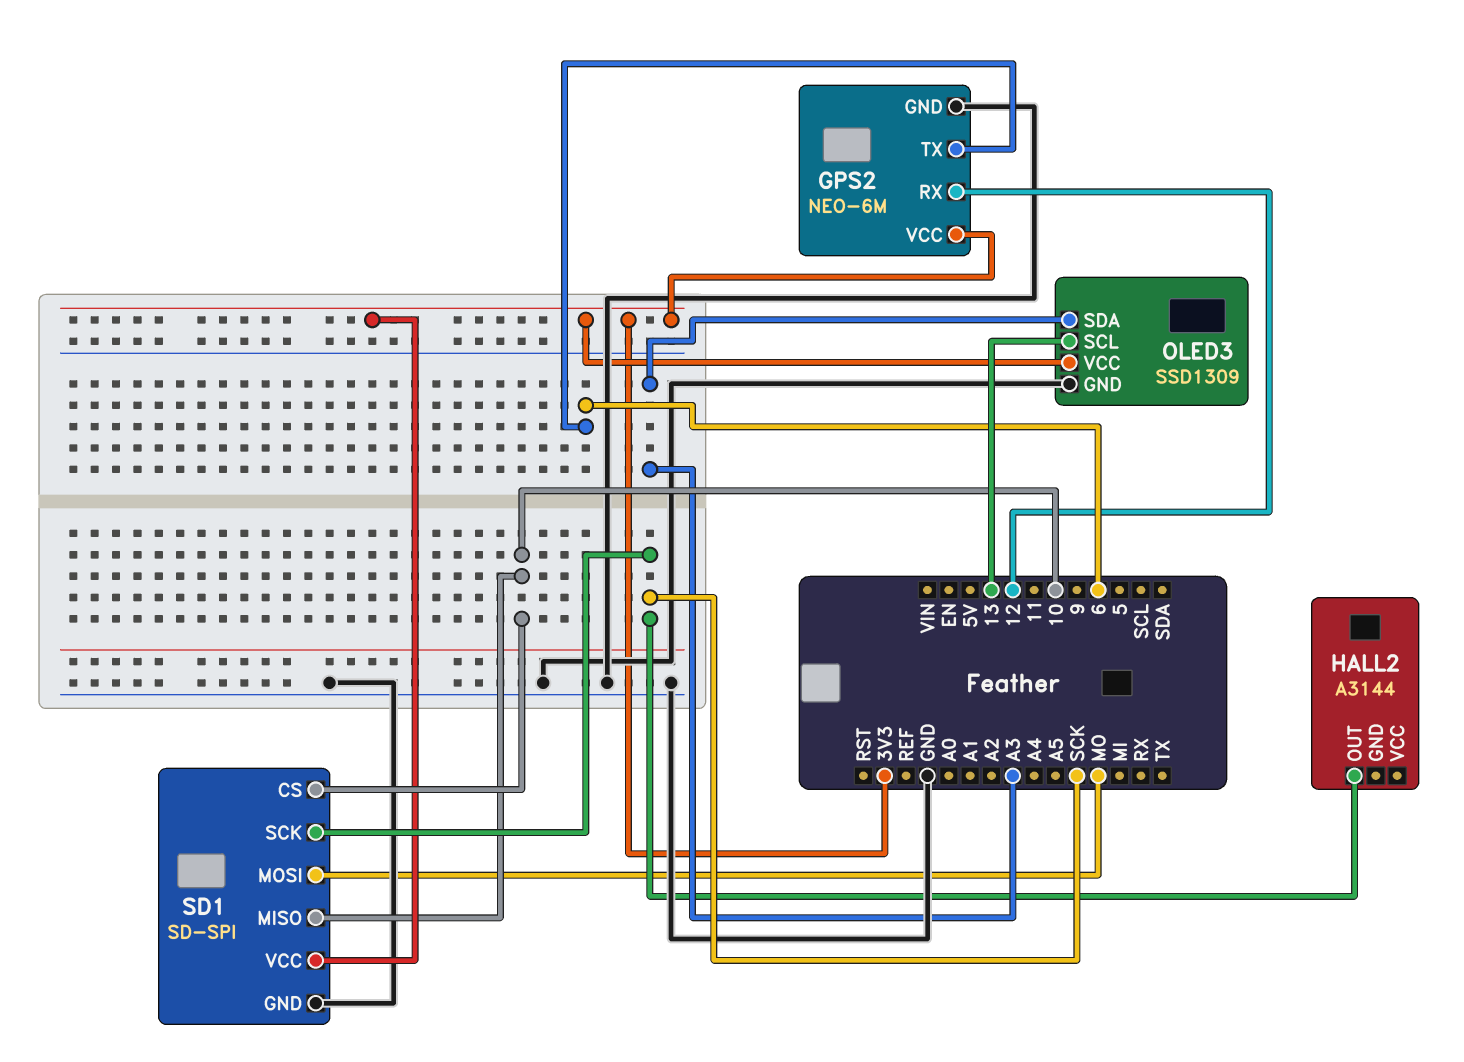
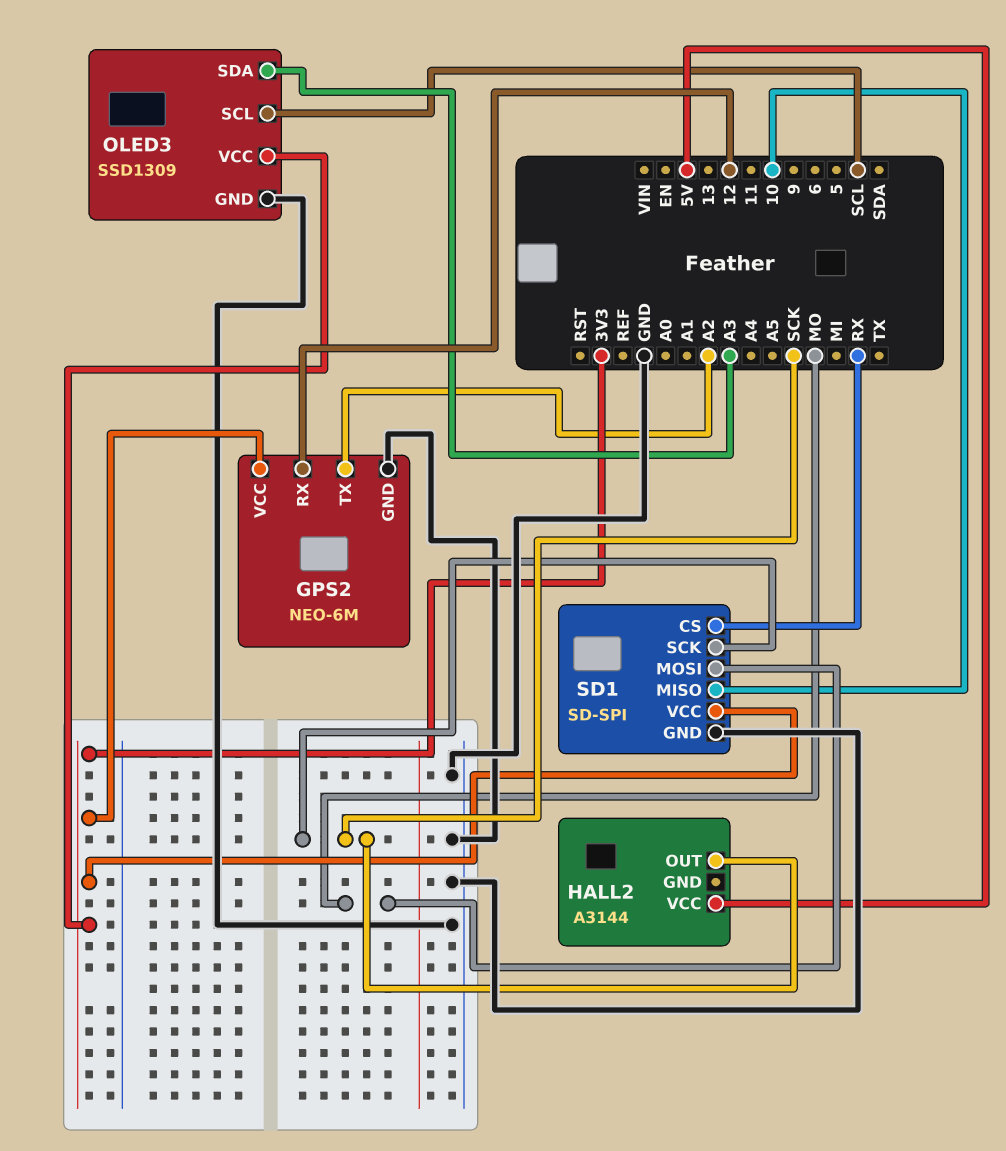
GPS2 pin TX: 6 -> A2
HALL2 pin VCC: none -> 5V
OLED3 pin SCL: 13 -> SCL
SD1 pin CS: 10 -> RX

